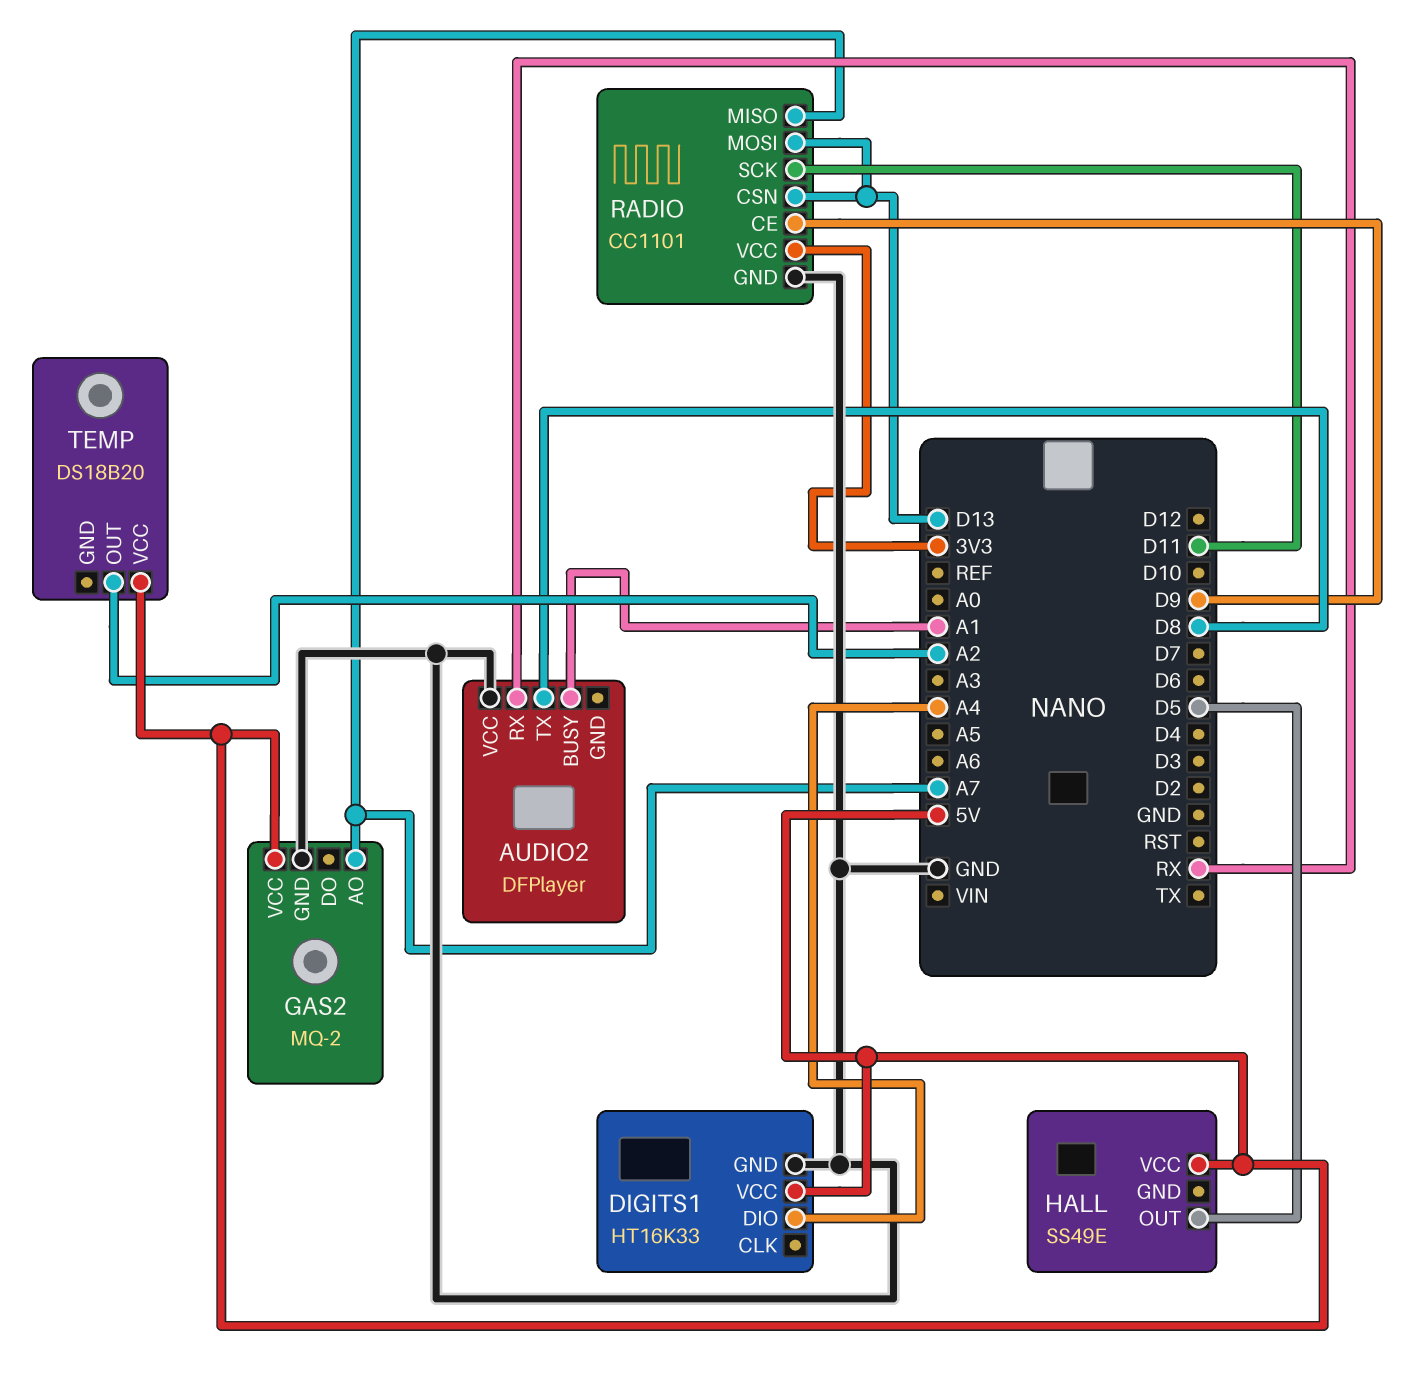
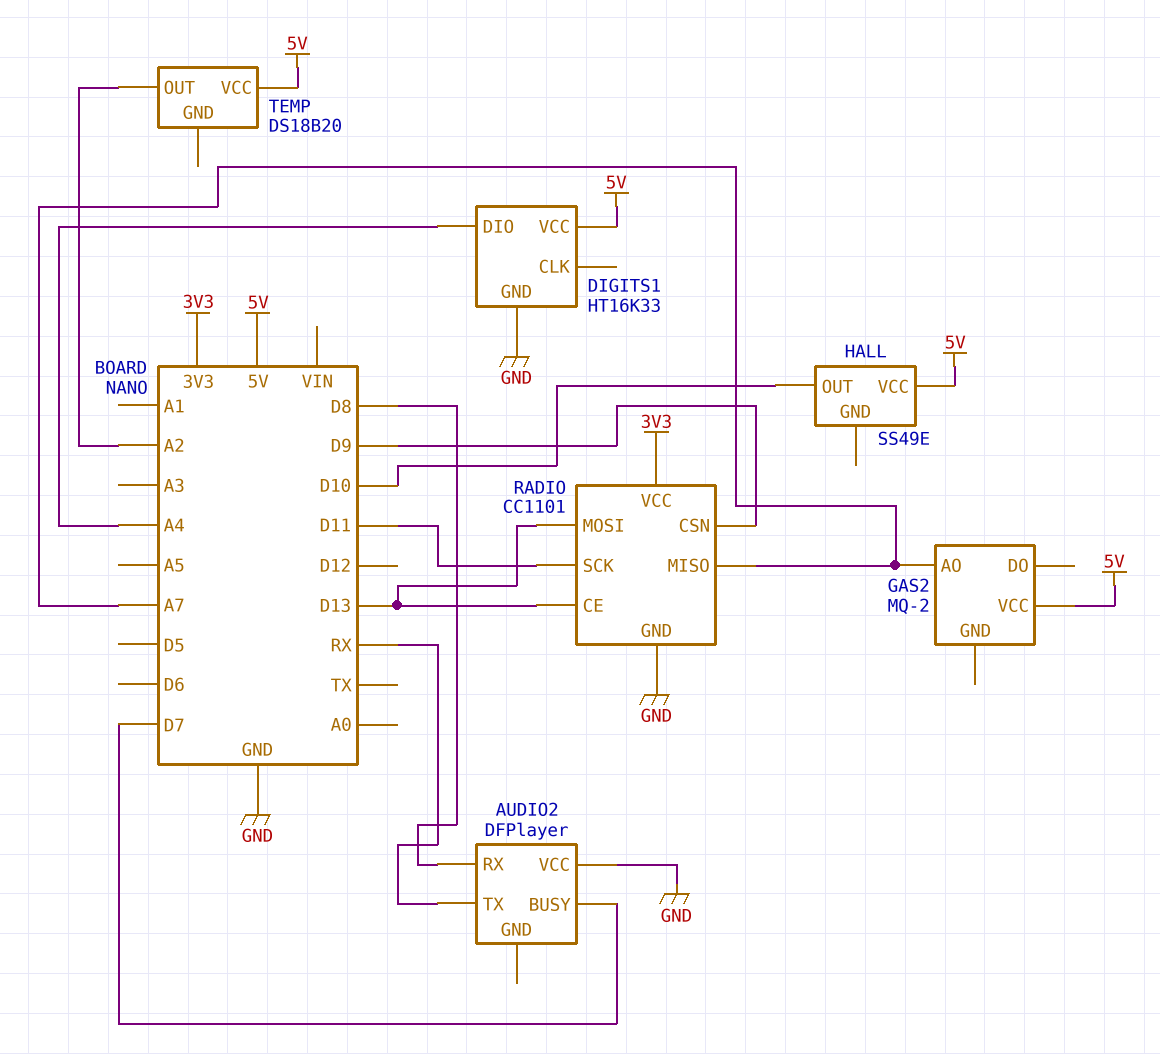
AUDIO2 pin BUSY: A1 -> D7
AUDIO2 pin RX: RX -> D8
AUDIO2 pin TX: D8 -> RX
GAS2 pin GND: GND -> none
HALL pin OUT: D5 -> D10
RADIO pin CE: D9 -> D13
RADIO pin CSN: D13 -> D9

